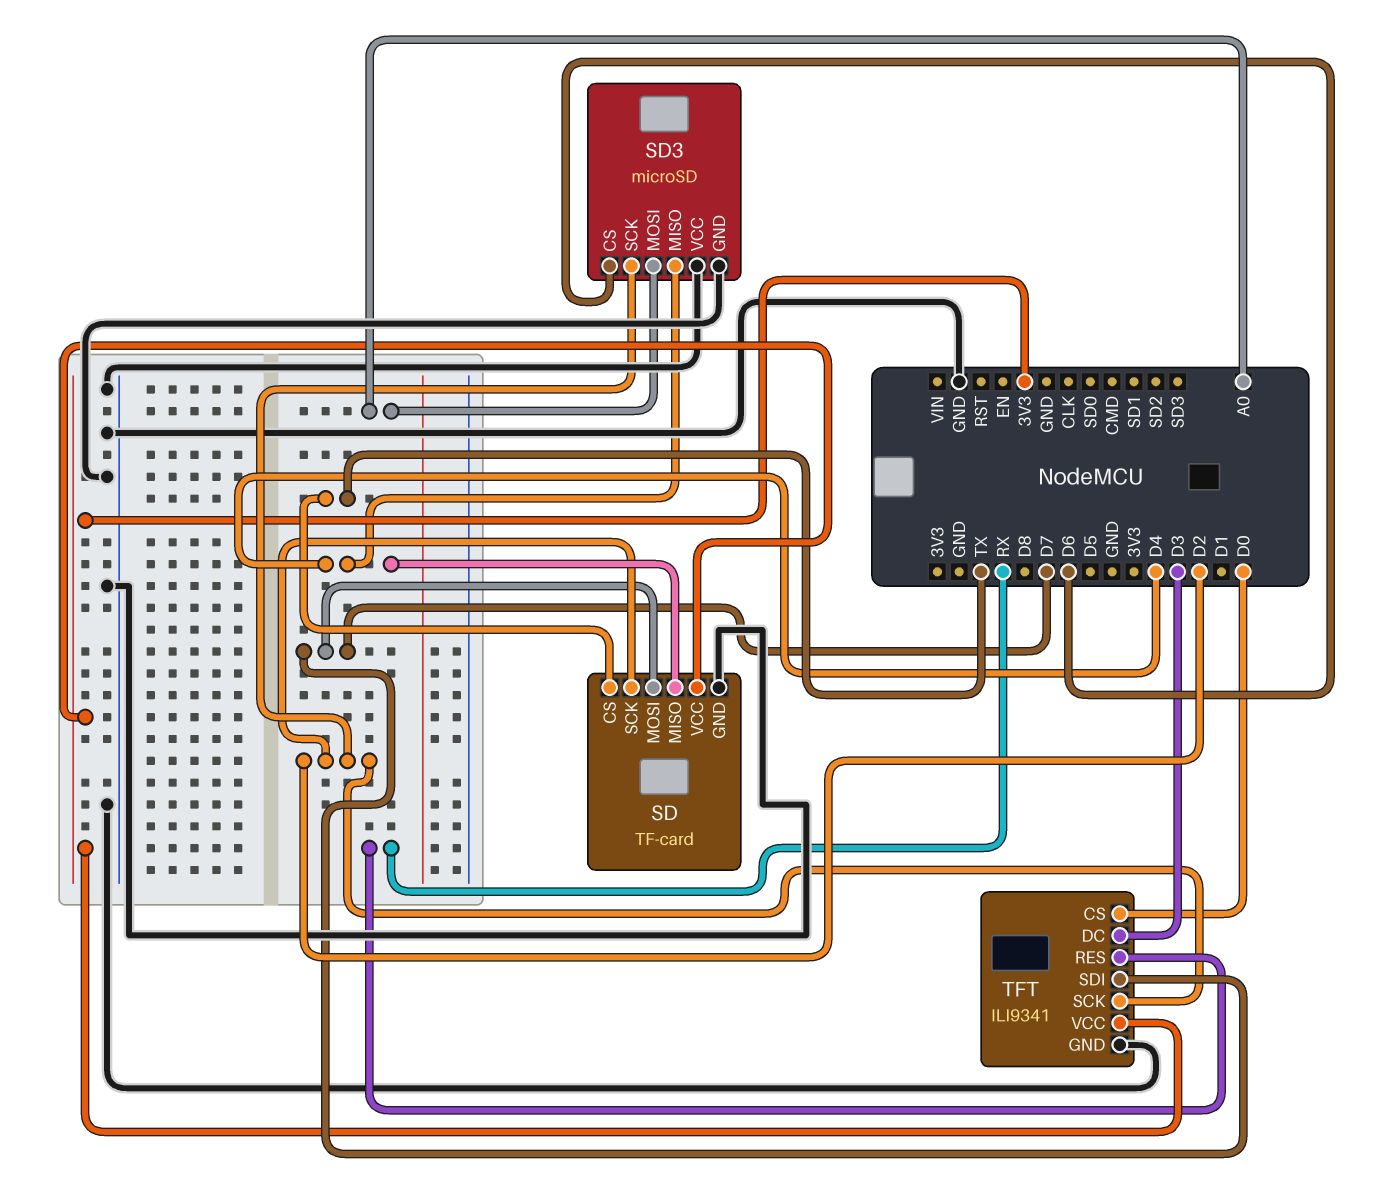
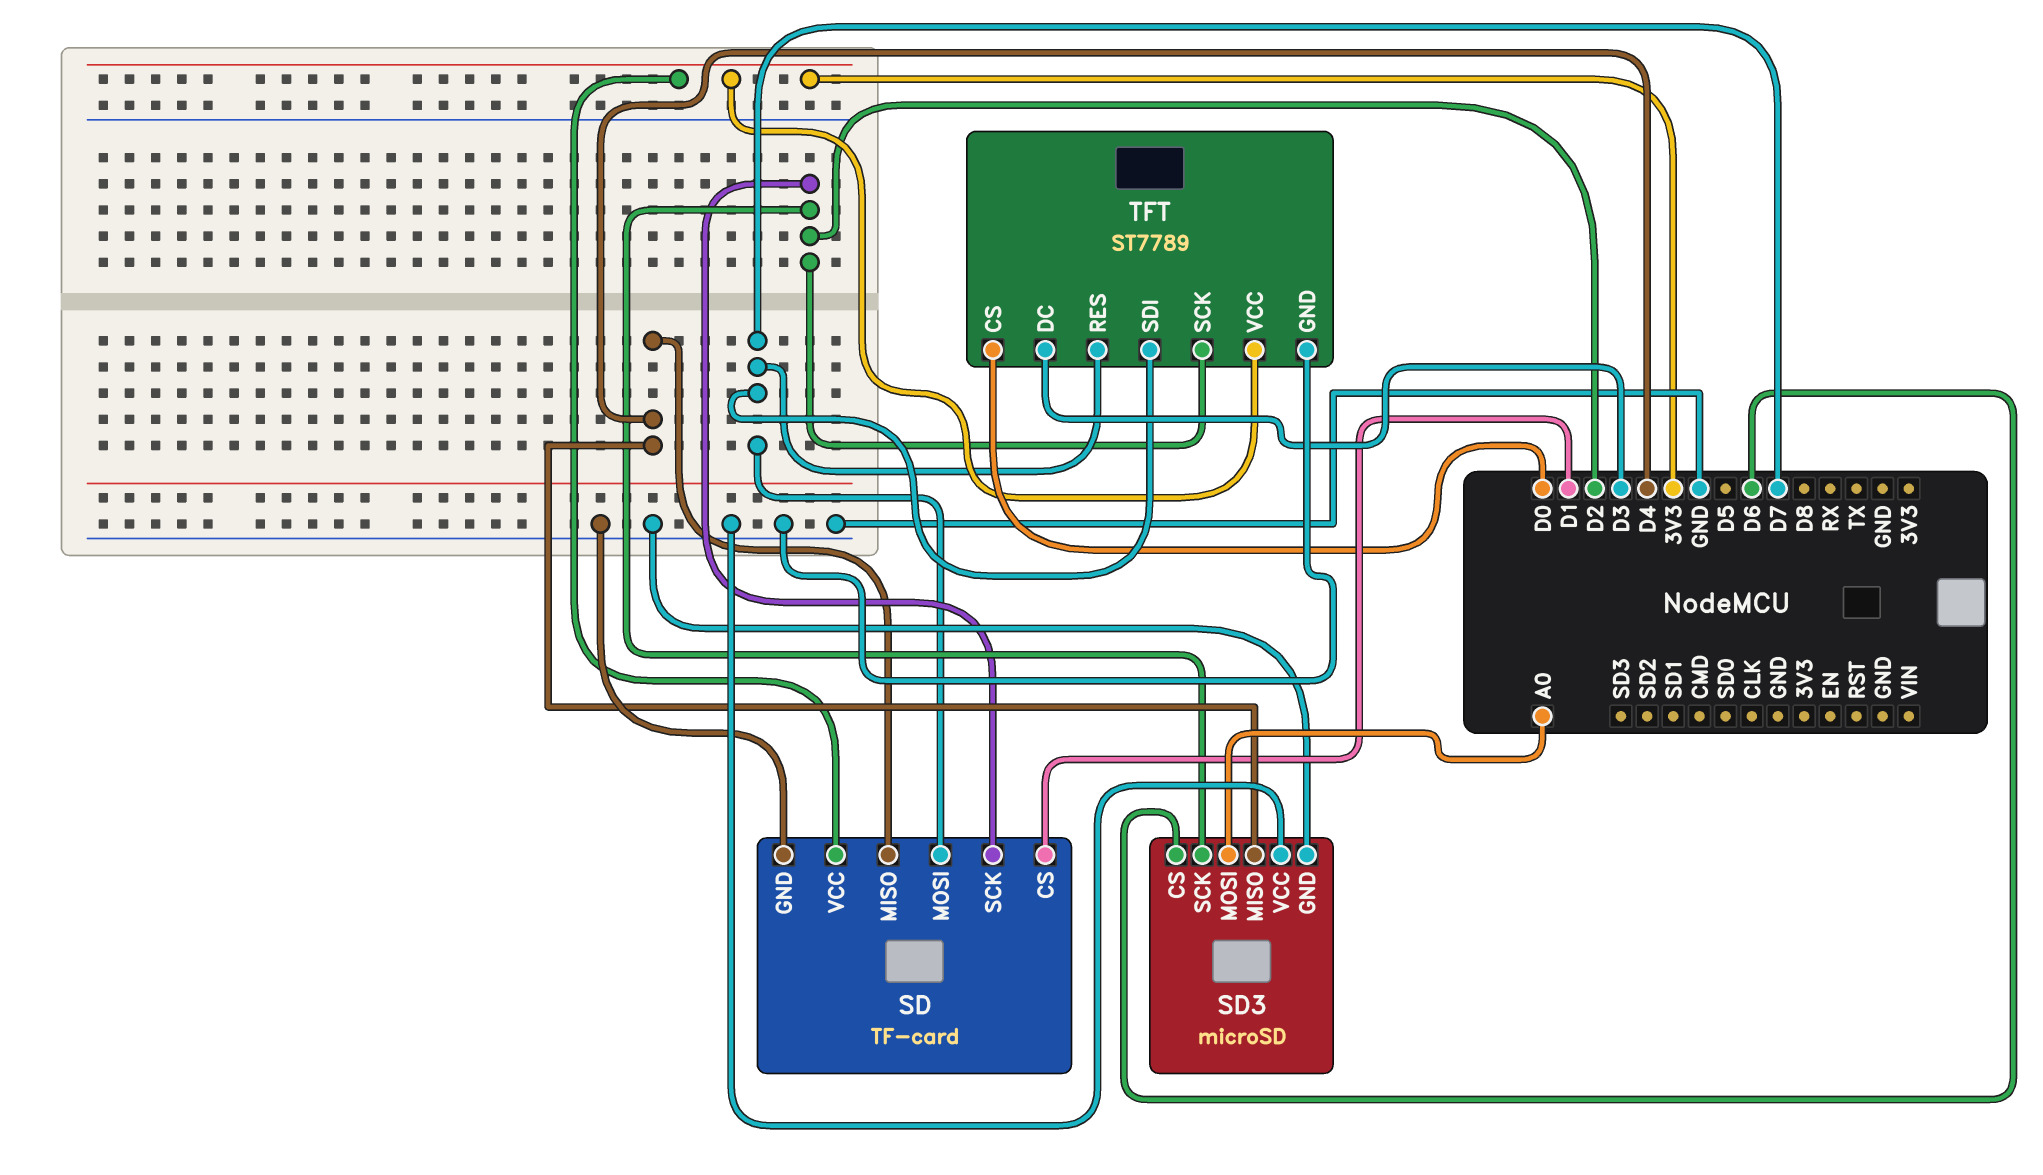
SD pin CS: TX -> D1
TFT: ILI9341 -> ST7789
TFT pin RES: RX -> D7

